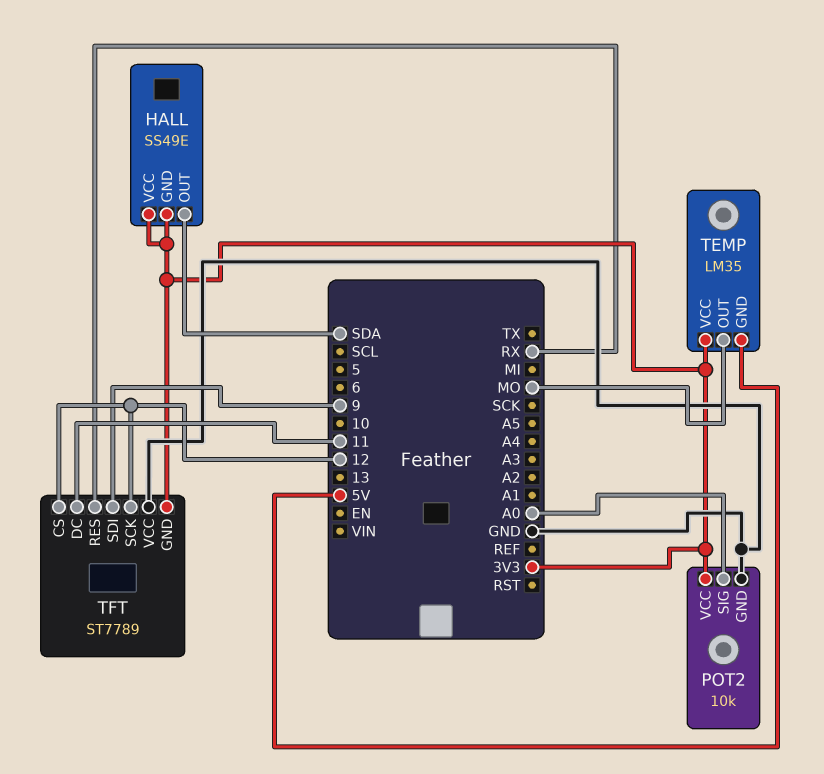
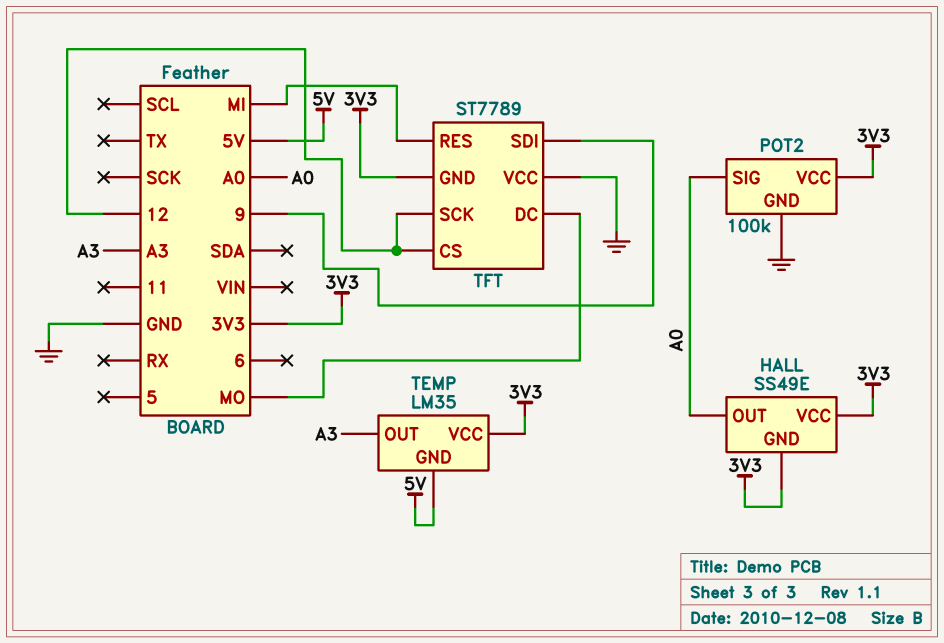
HALL pin OUT: SDA -> A0
POT2: 10k -> 100k
TEMP pin OUT: MO -> A3
TFT pin DC: 11 -> MO
TFT pin RES: RX -> MI

